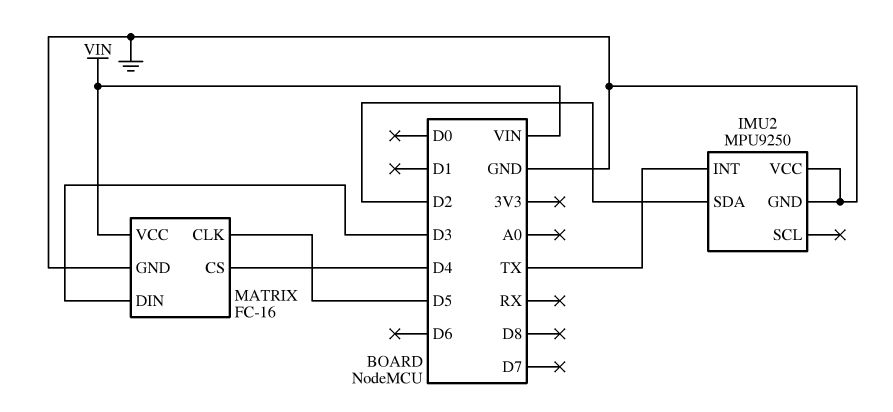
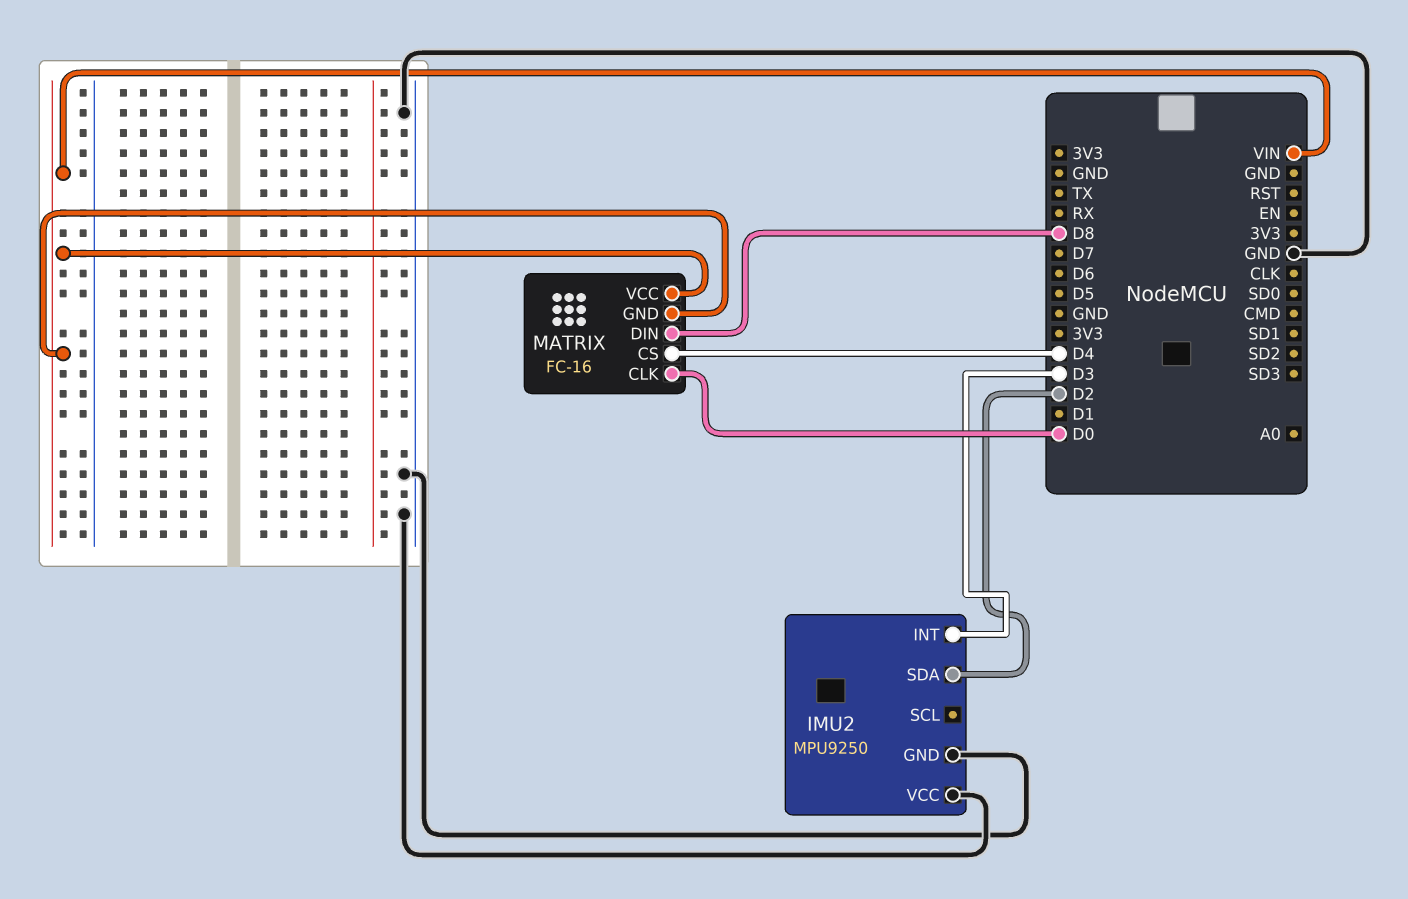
IMU2 pin INT: TX -> D3
MATRIX pin CLK: D5 -> D0
MATRIX pin DIN: D3 -> D8
MATRIX pin GND: GND -> VIN

